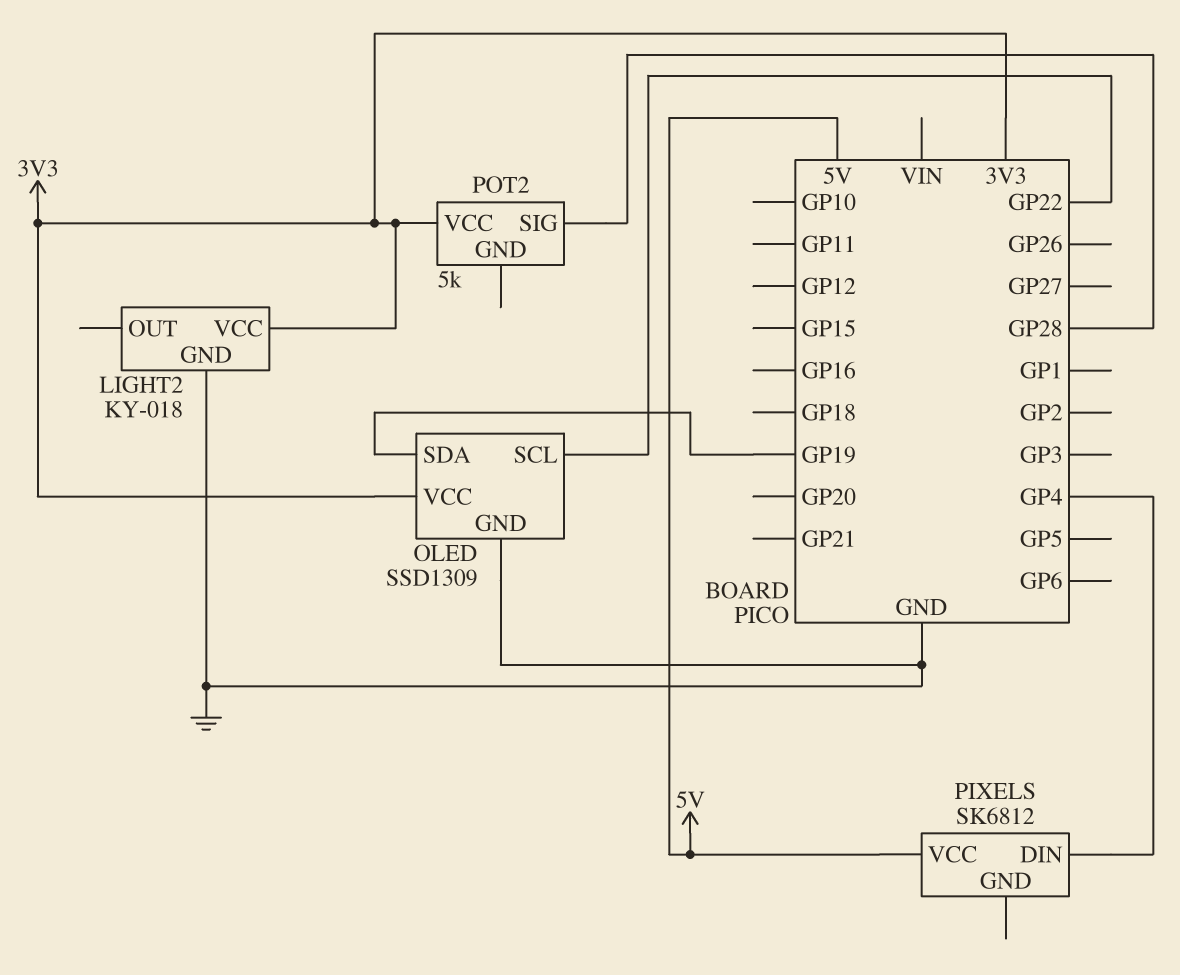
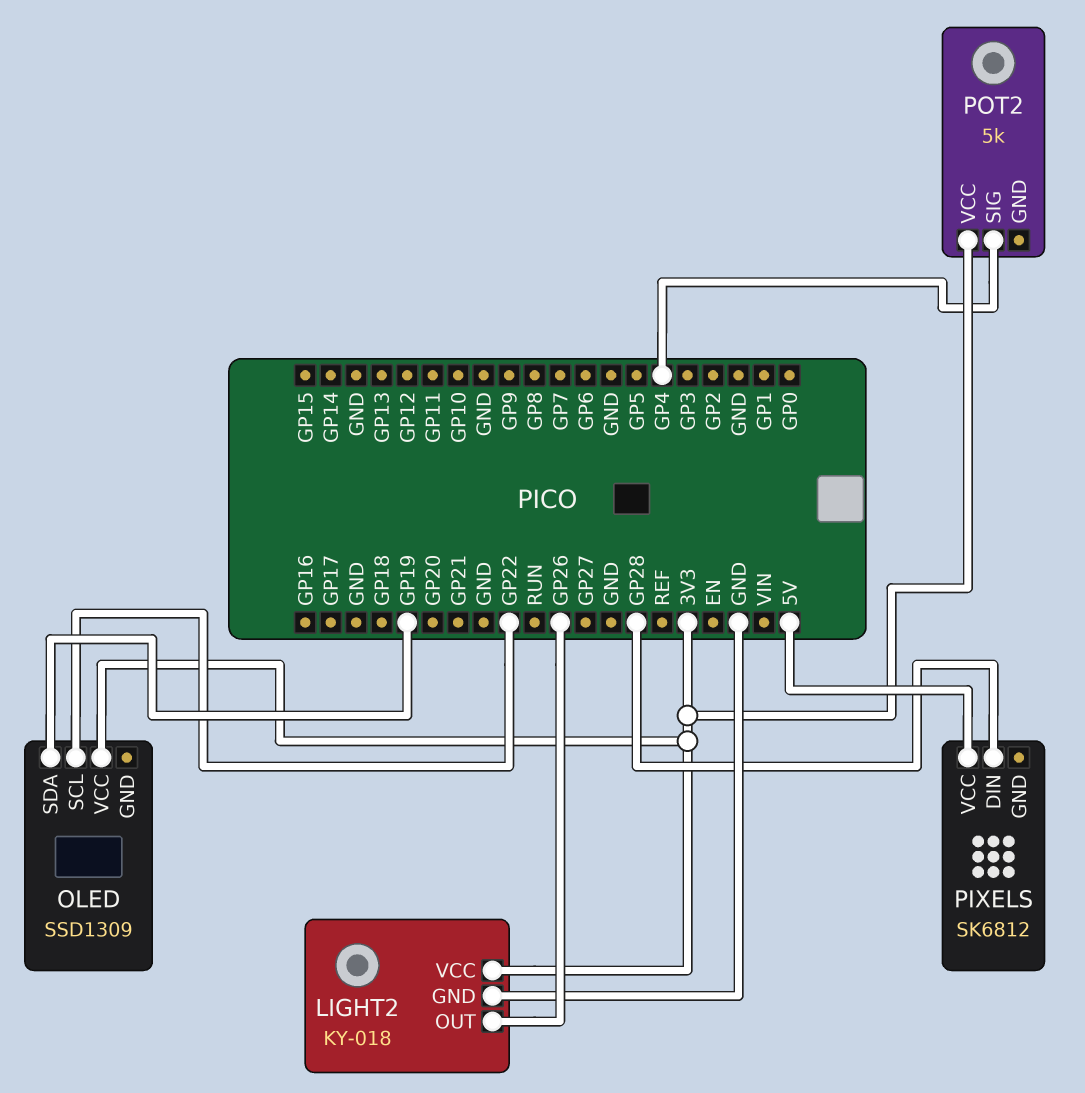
LIGHT2 pin OUT: none -> GP26
OLED pin GND: GND -> none
PIXELS pin DIN: GP4 -> GP28
POT2 pin SIG: GP28 -> GP4

